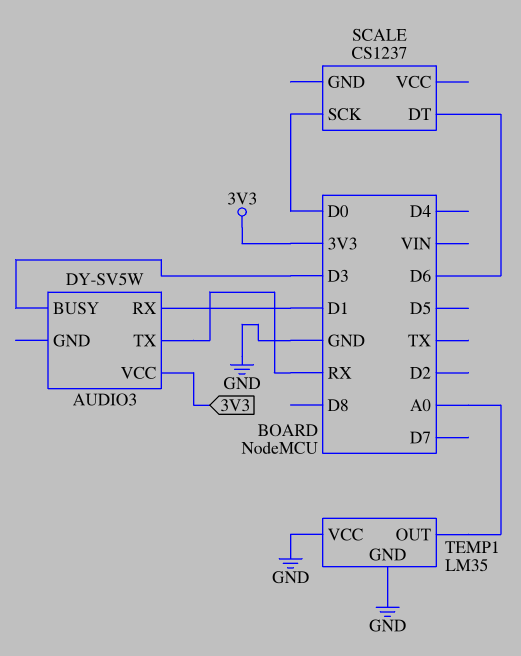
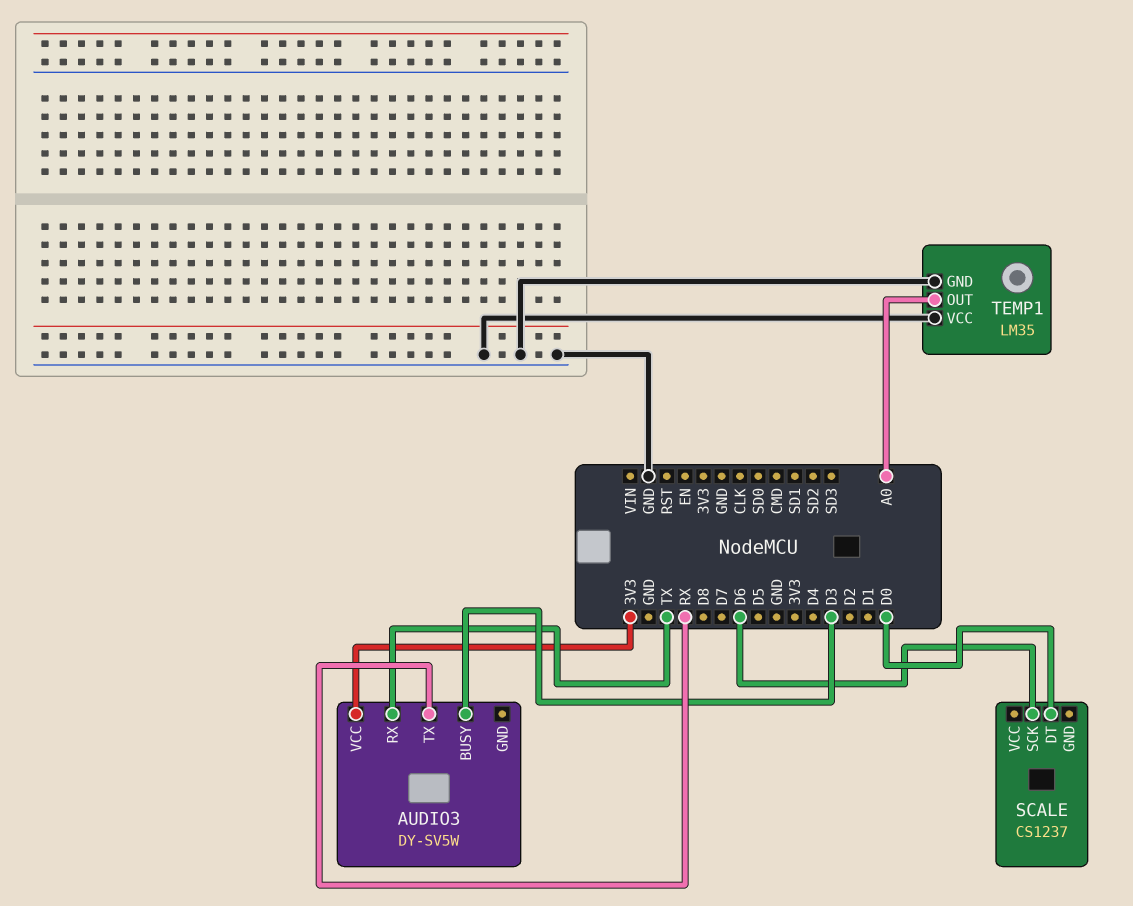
AUDIO3 pin RX: D1 -> TX
SCALE pin DT: D6 -> D0
SCALE pin SCK: D0 -> D6

